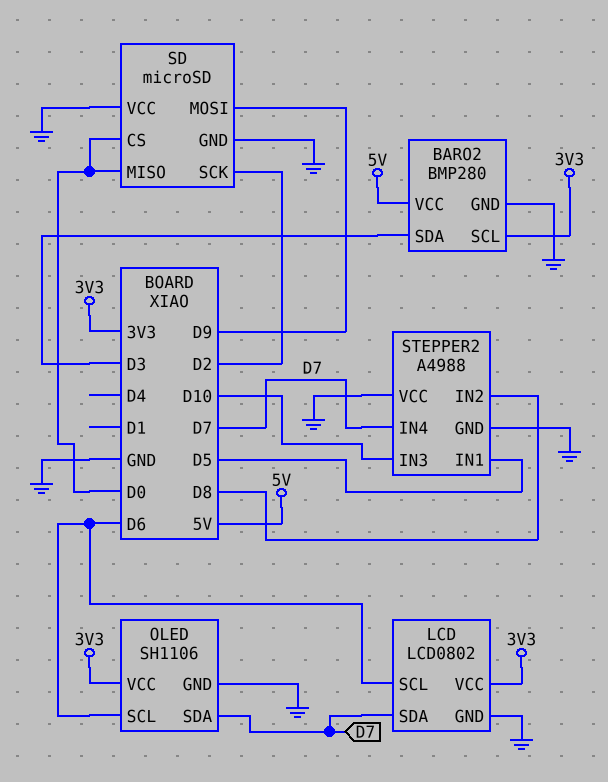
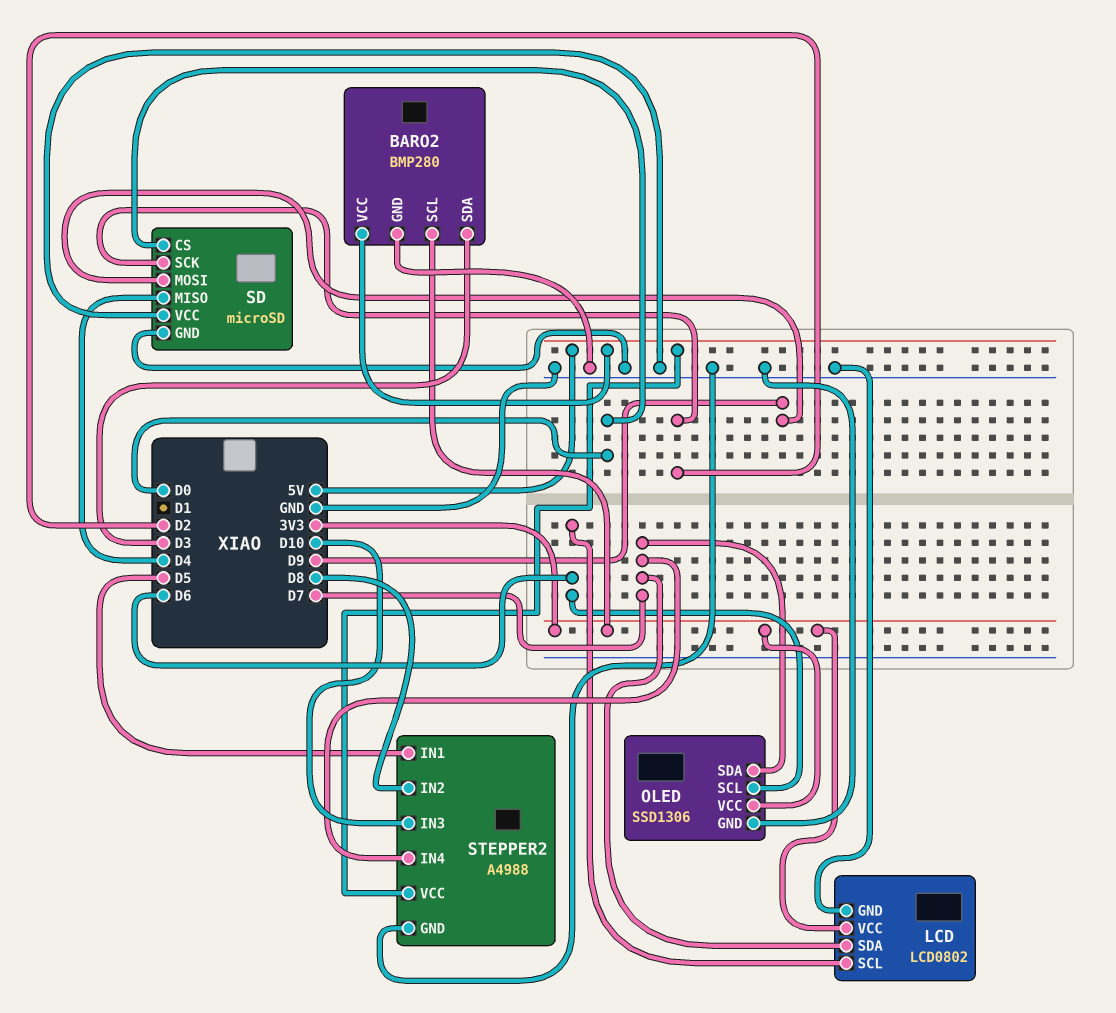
OLED: SH1106 -> SSD1306
SD pin MISO: D0 -> D4
STEPPER2 pin VCC: GND -> 5V

